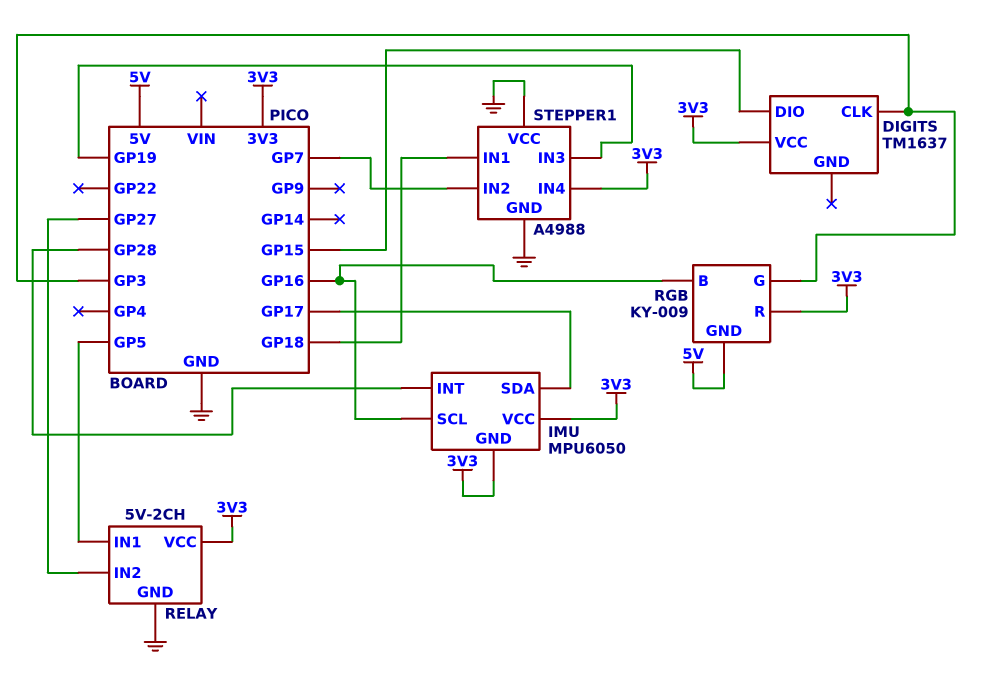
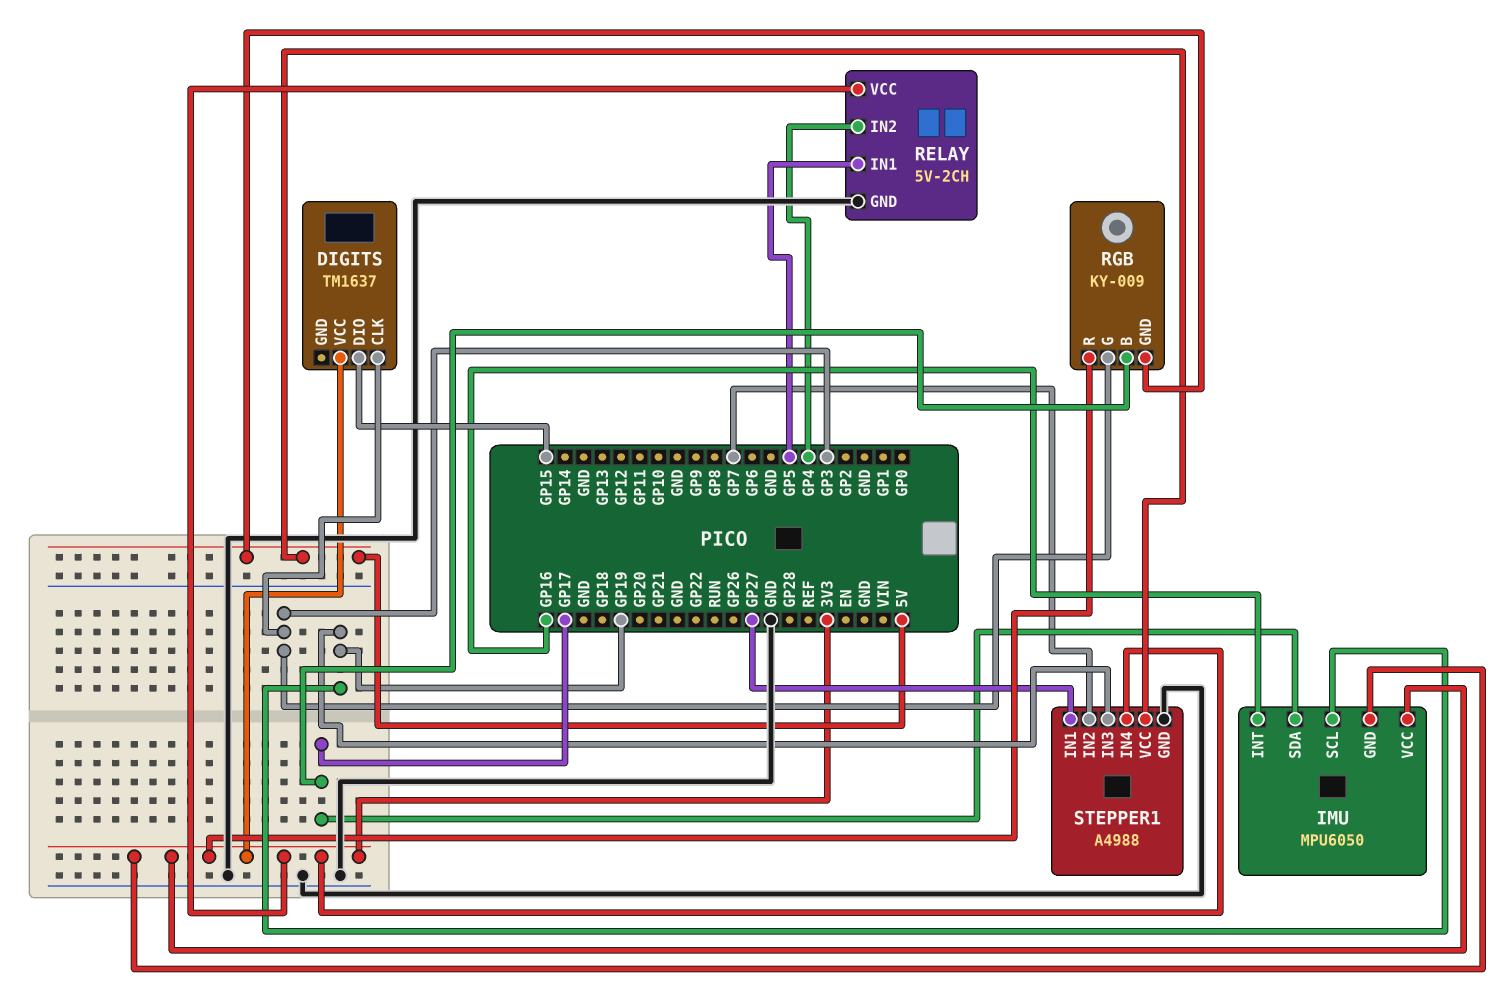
IMU pin INT: GP28 -> GP16
IMU pin SCL: GP16 -> GP19
RELAY pin IN2: GP27 -> GP4
RGB pin B: GP16 -> GP17
STEPPER1 pin IN1: GP18 -> GP27
STEPPER1 pin VCC: GND -> 5V

